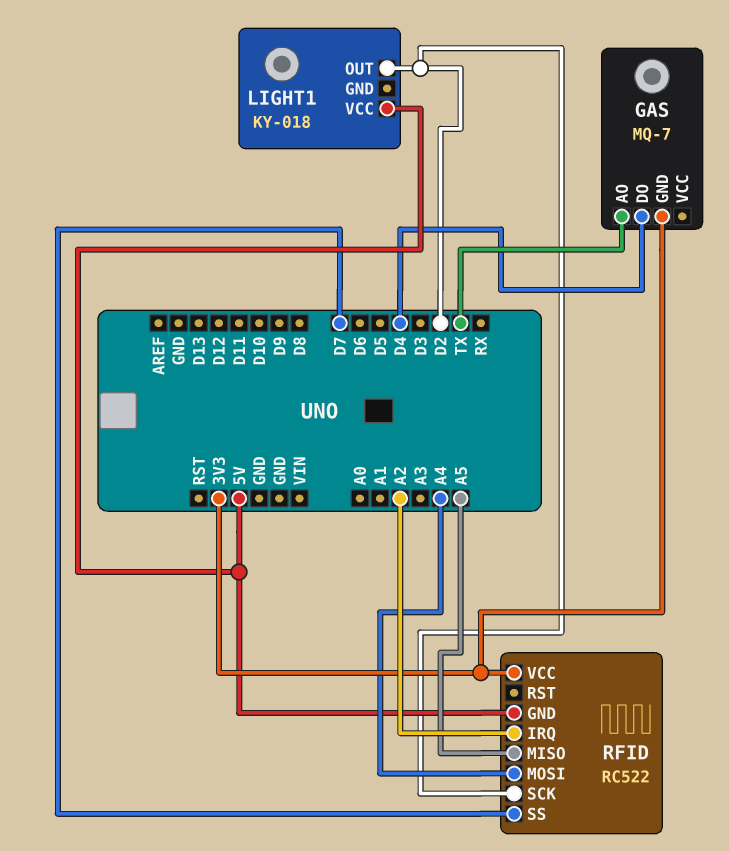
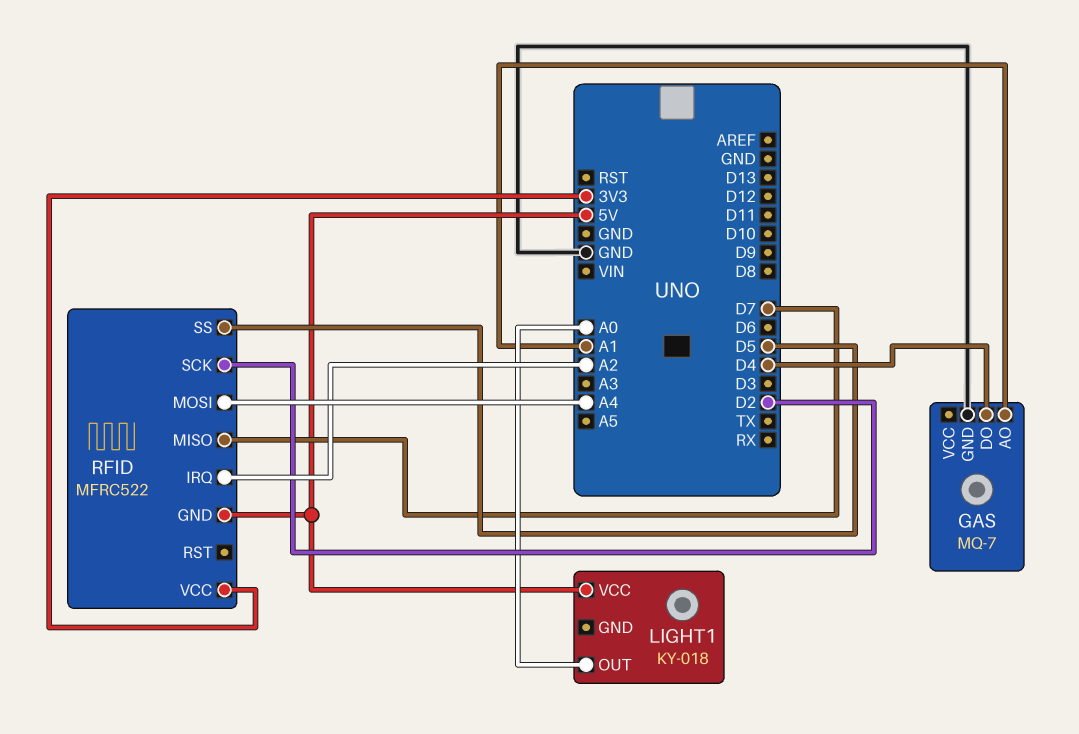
GAS pin AO: TX -> A1
GAS pin GND: 3V3 -> GND
LIGHT1 pin OUT: D2 -> A0
RFID: RC522 -> MFRC522
RFID pin MISO: A5 -> D7
RFID pin SS: D7 -> D5

